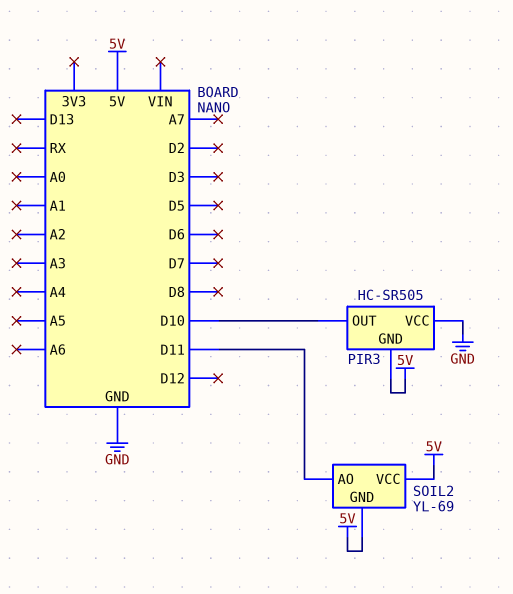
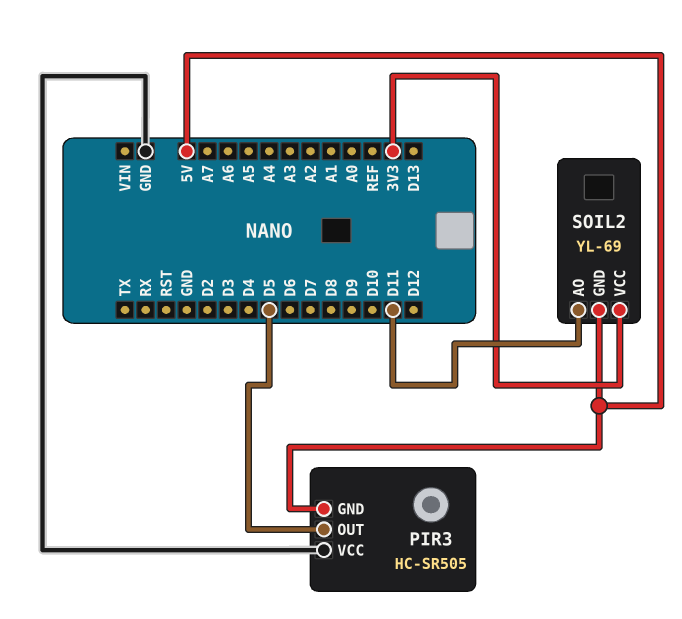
PIR3 pin OUT: D10 -> D5
SOIL2 pin VCC: 5V -> 3V3

